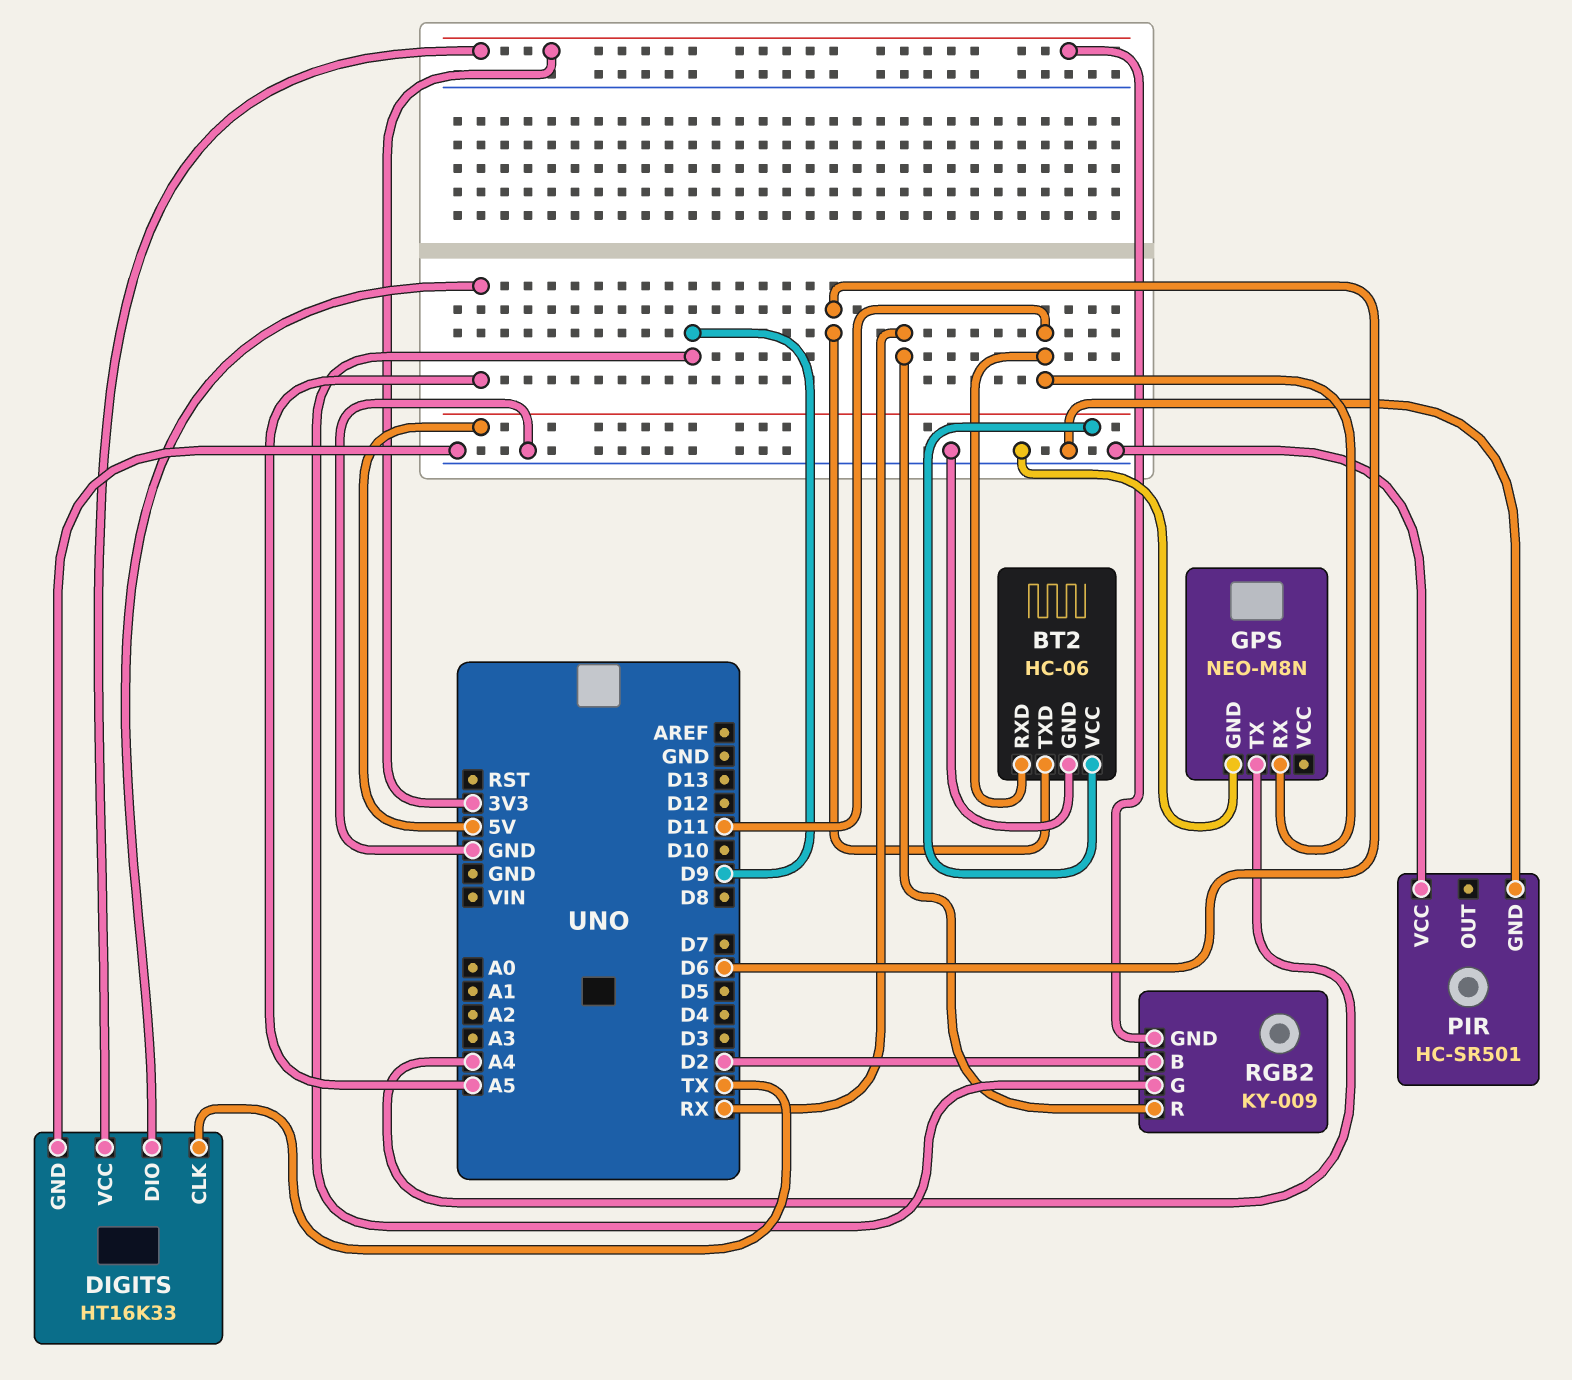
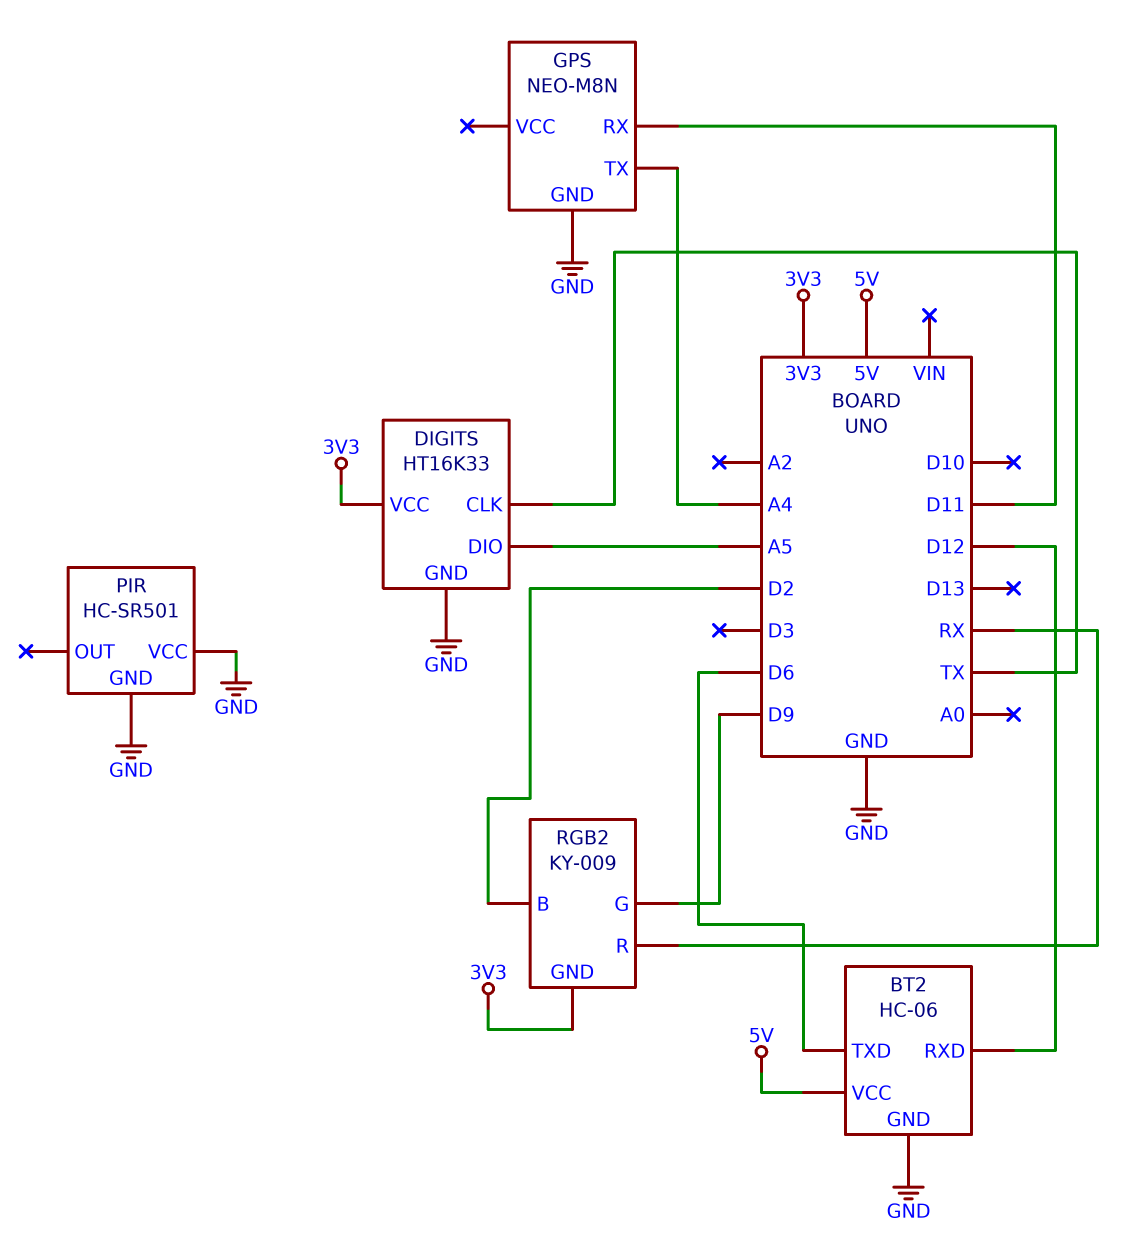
BT2 pin RXD: D11 -> D12

